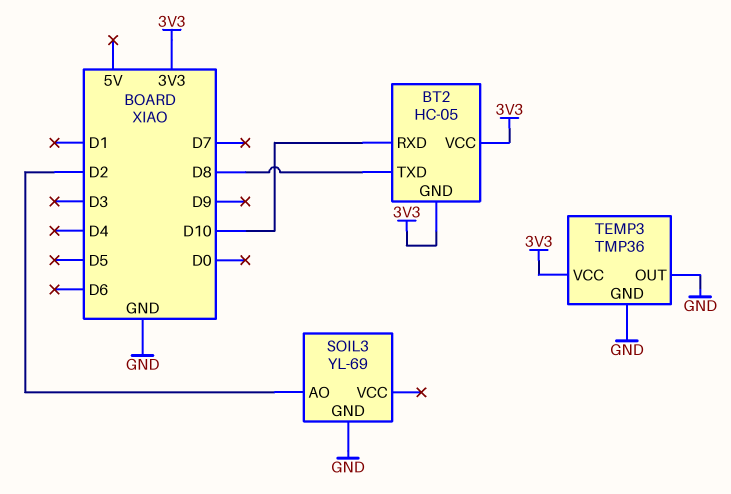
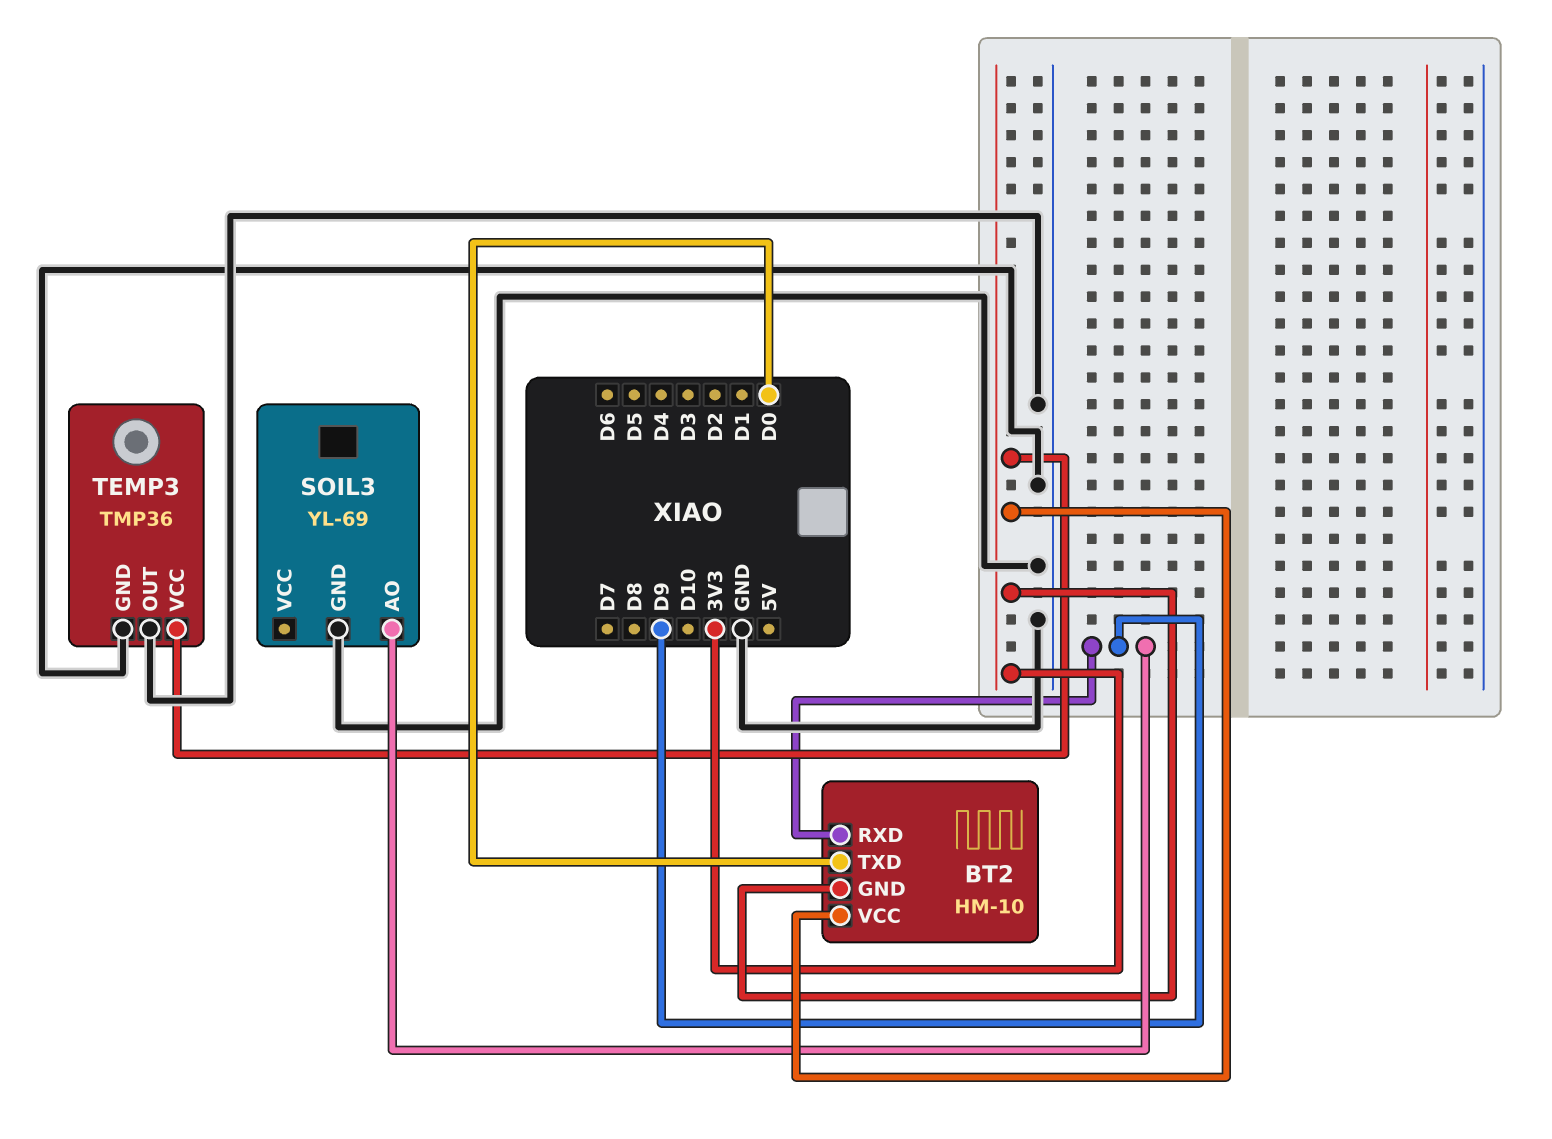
BT2: HC-05 -> HM-10
BT2 pin RXD: D10 -> D9
BT2 pin TXD: D8 -> D0
SOIL3 pin AO: D2 -> D9

